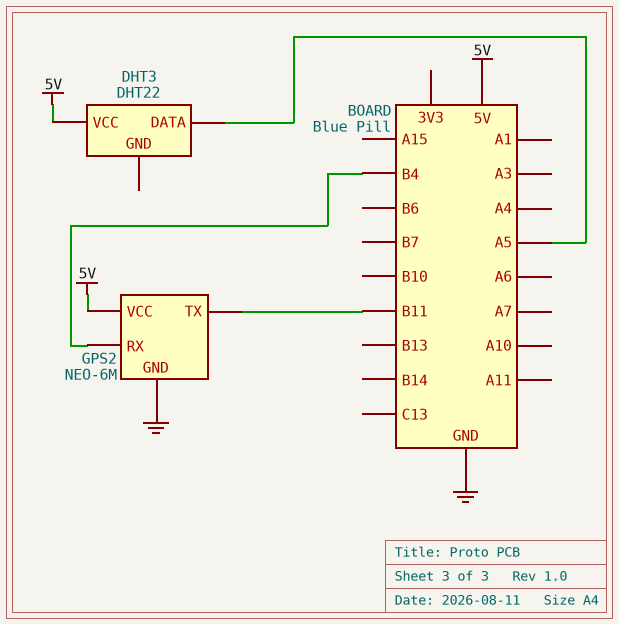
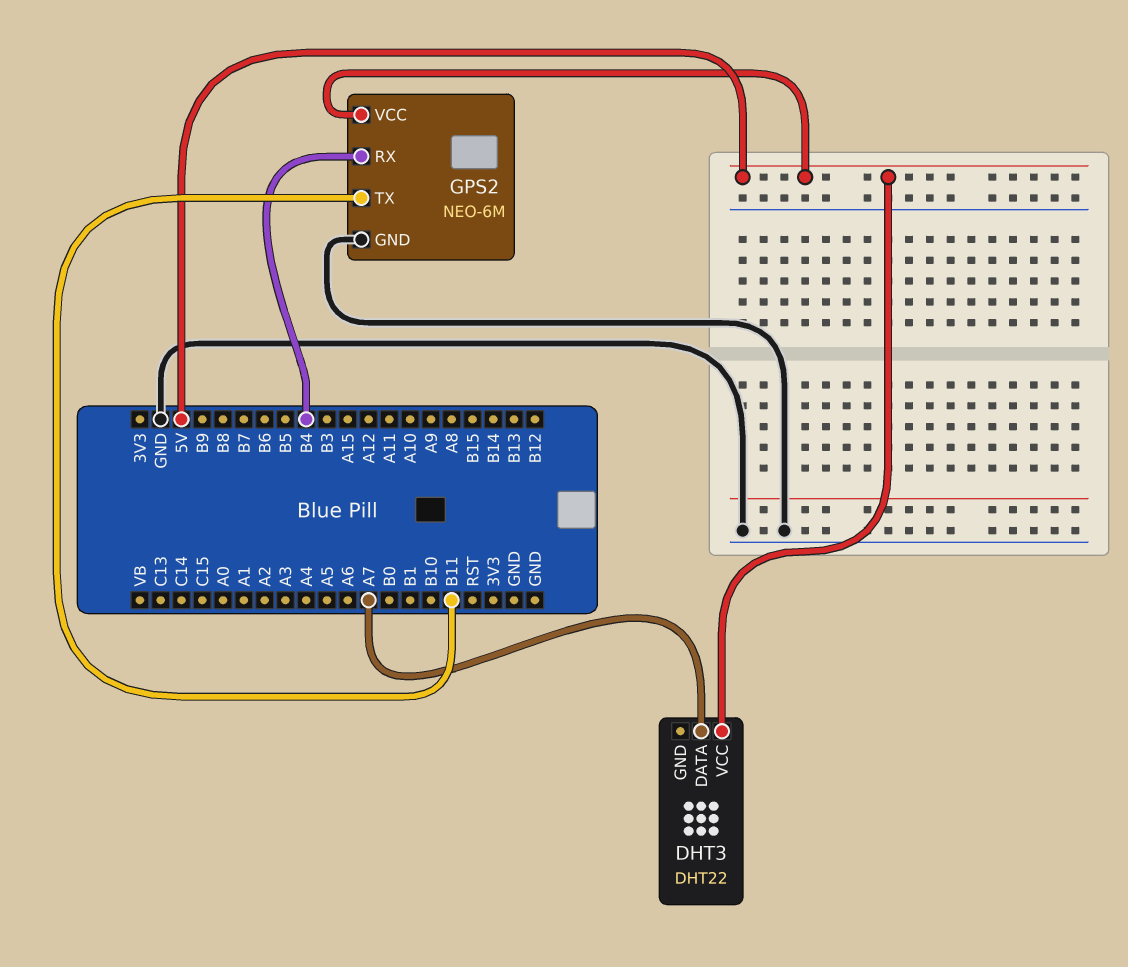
DHT3 pin DATA: A5 -> A7

